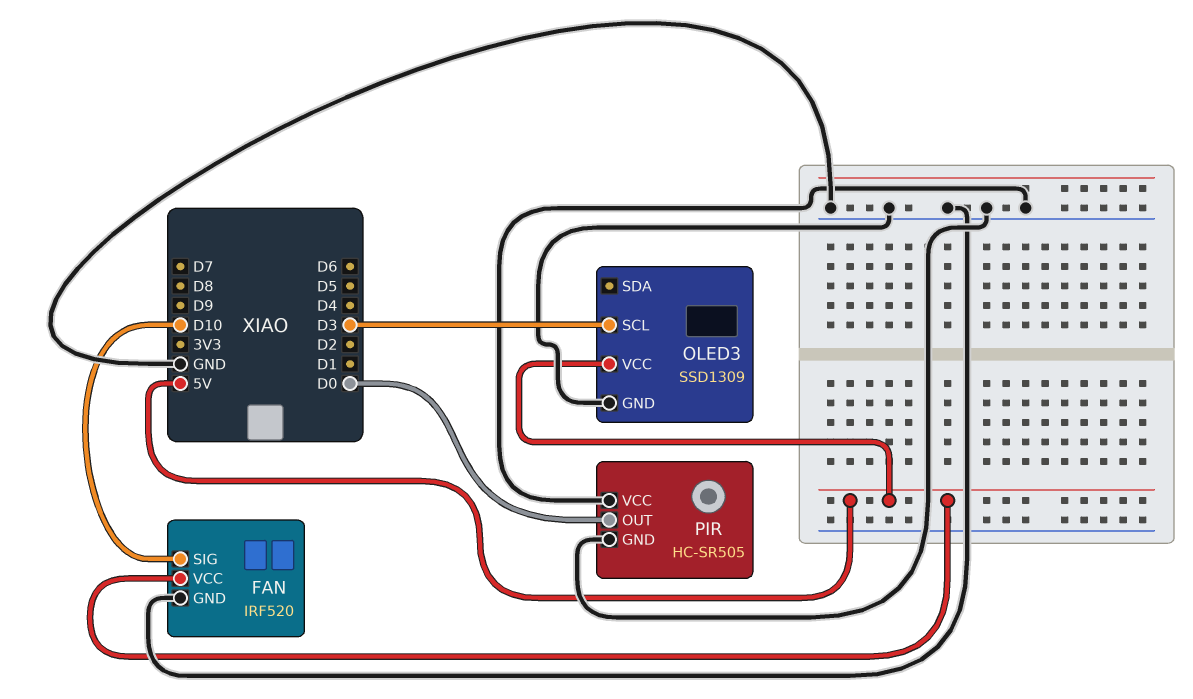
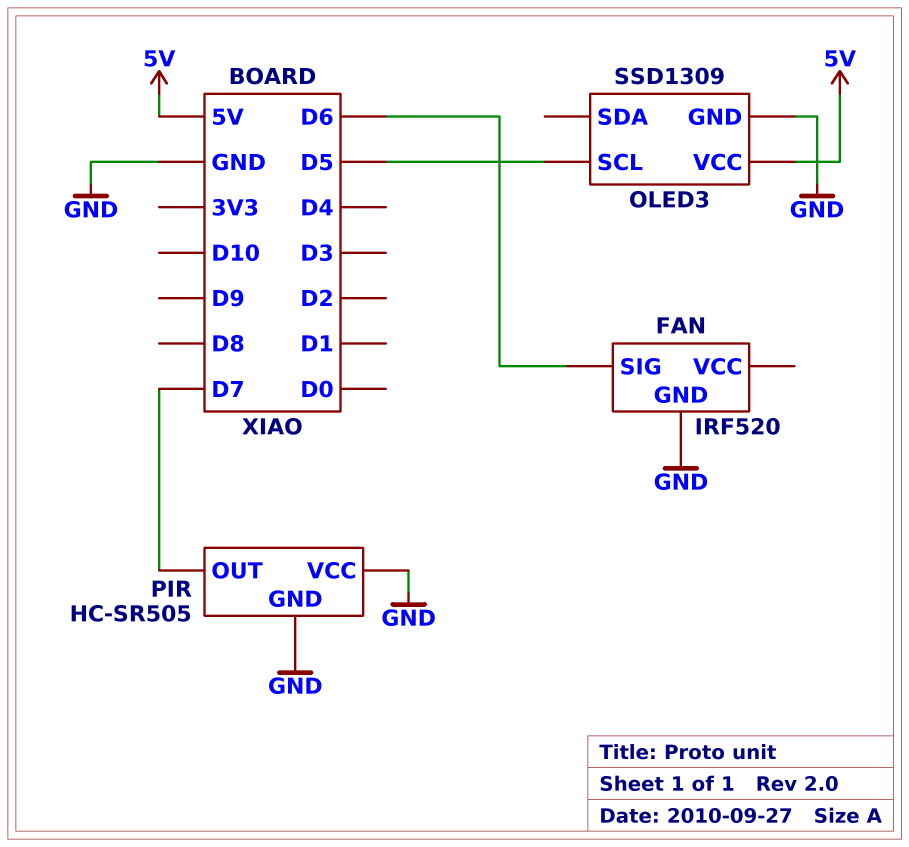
FAN pin SIG: D10 -> D6
FAN pin VCC: 5V -> none
OLED3 pin SCL: D3 -> D5
PIR pin OUT: D0 -> D7

